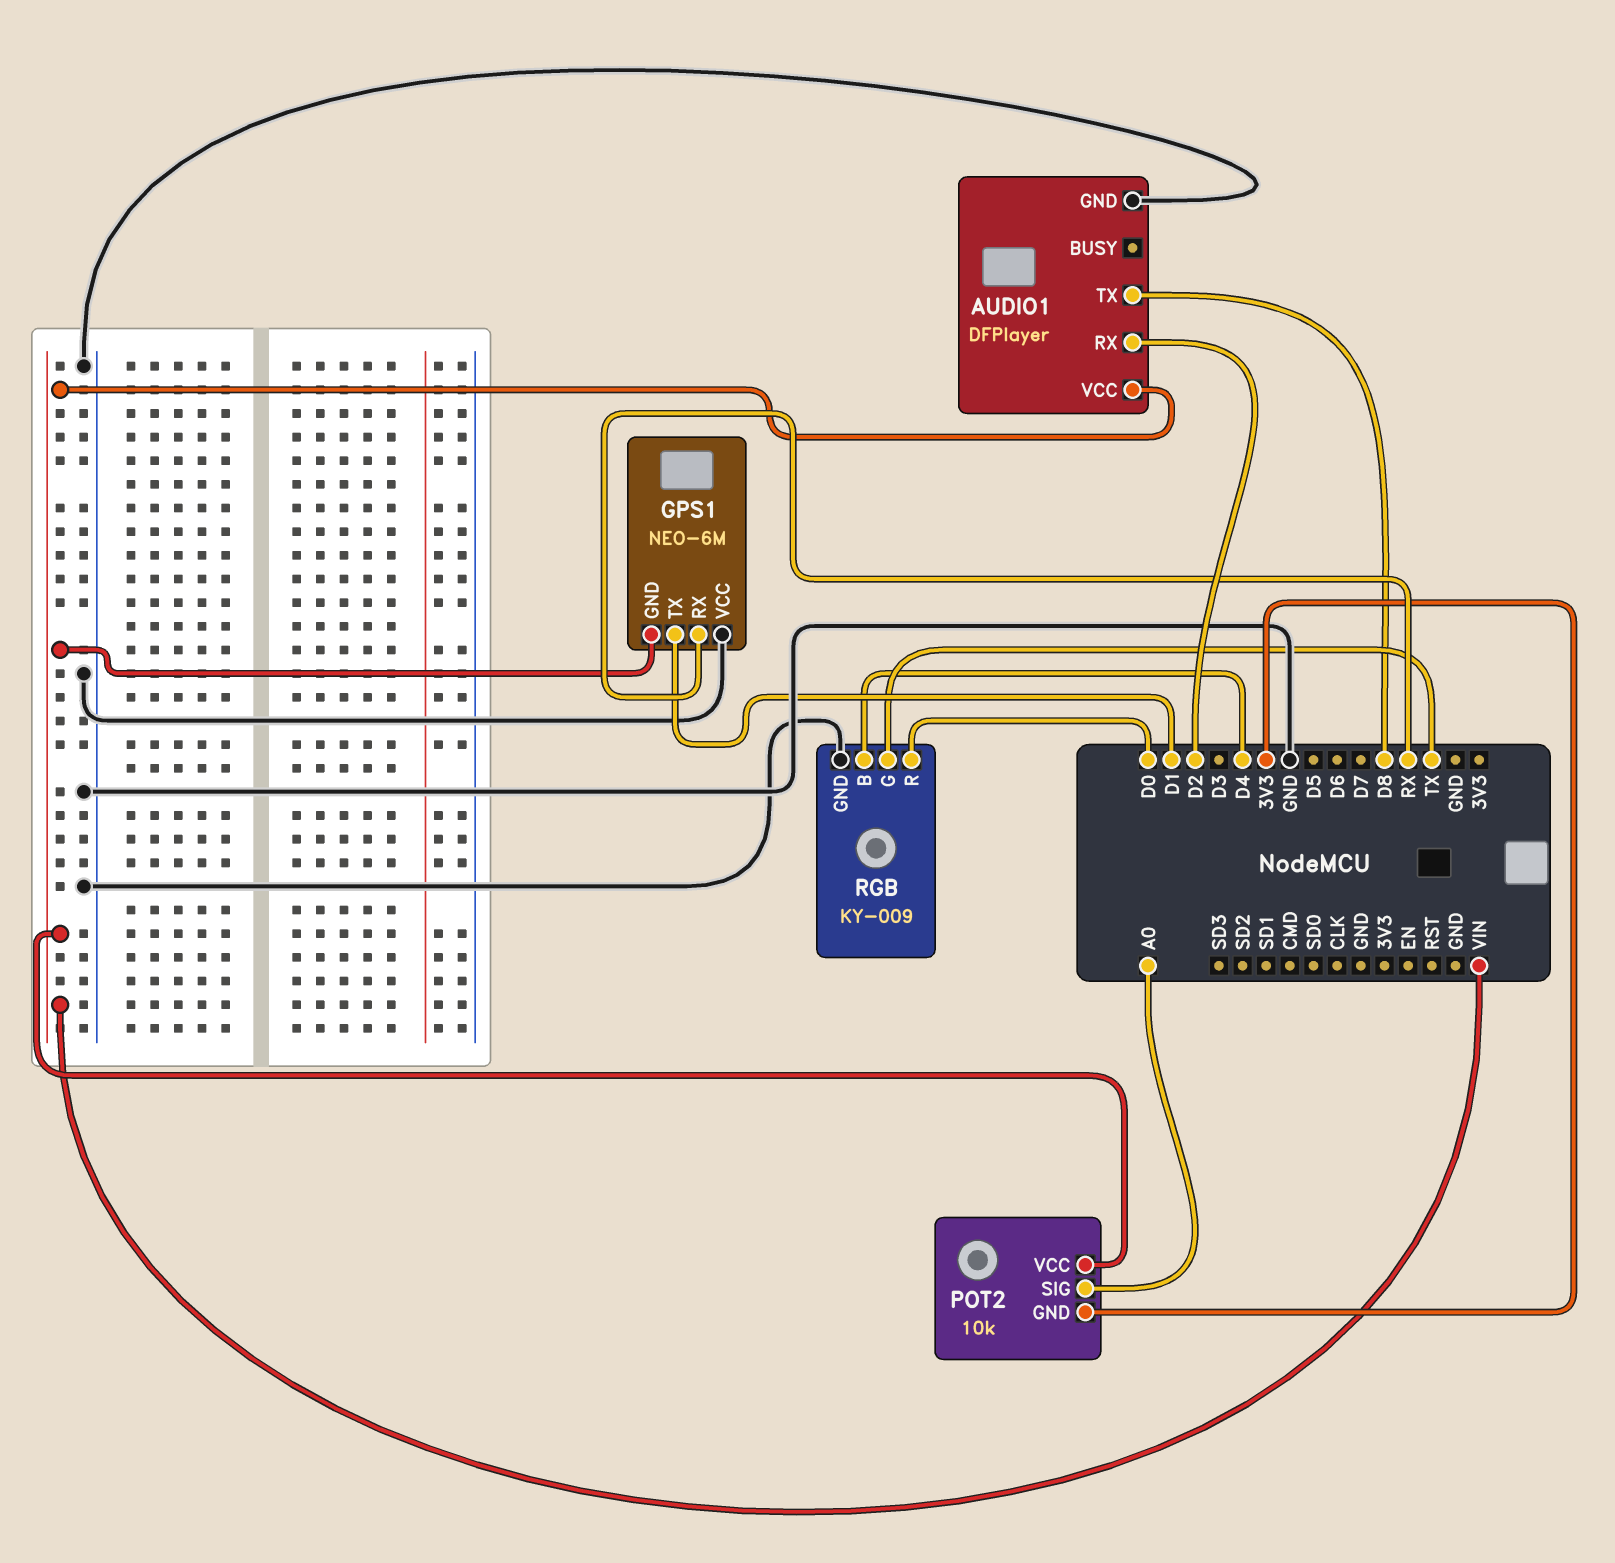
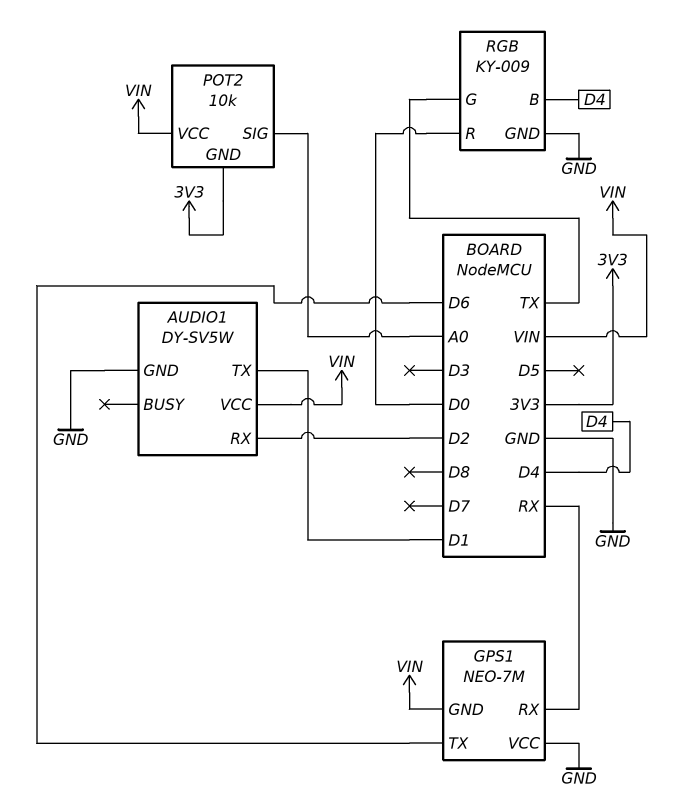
AUDIO1: DFPlayer -> DY-SV5W
AUDIO1 pin TX: D8 -> D1
GPS1: NEO-6M -> NEO-7M
GPS1 pin TX: D1 -> D6

